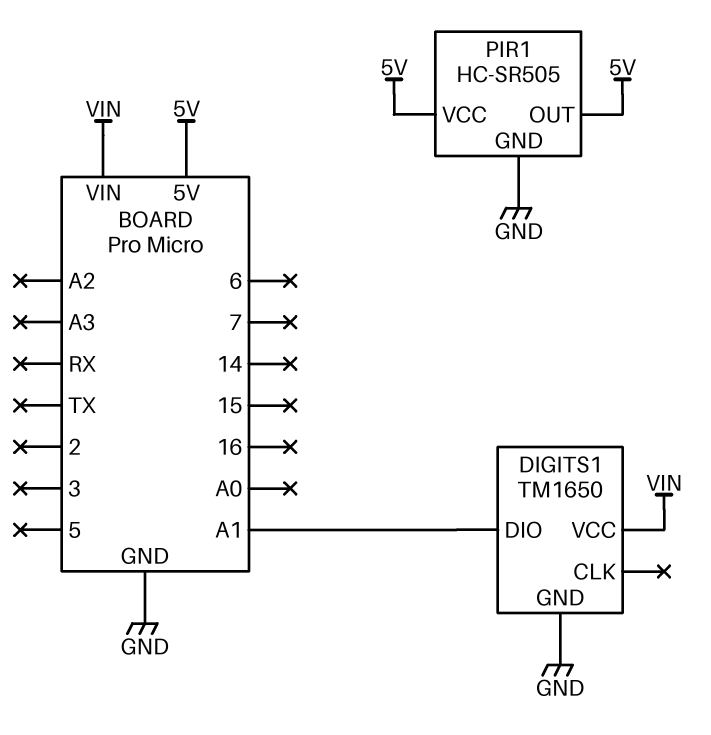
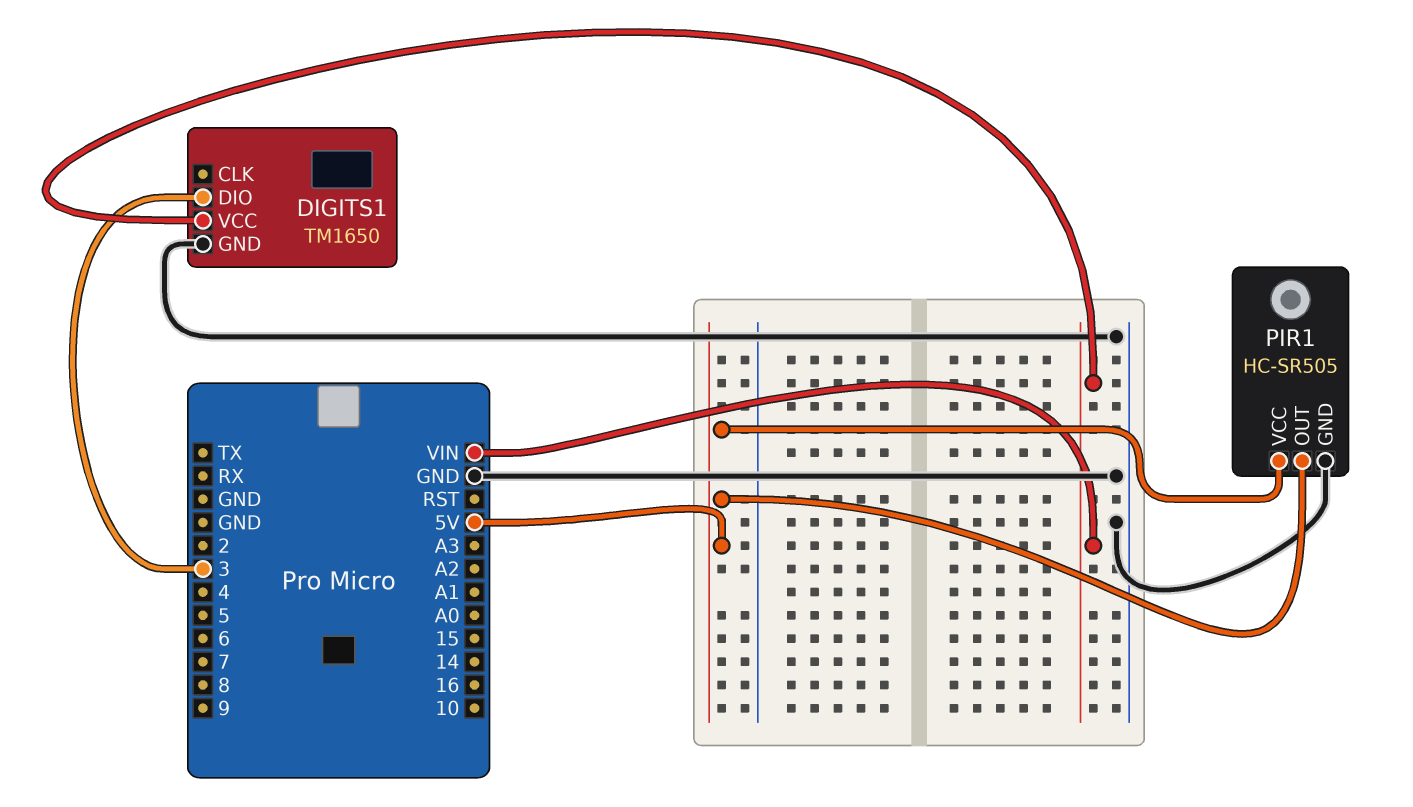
DIGITS1 pin DIO: A1 -> 3

